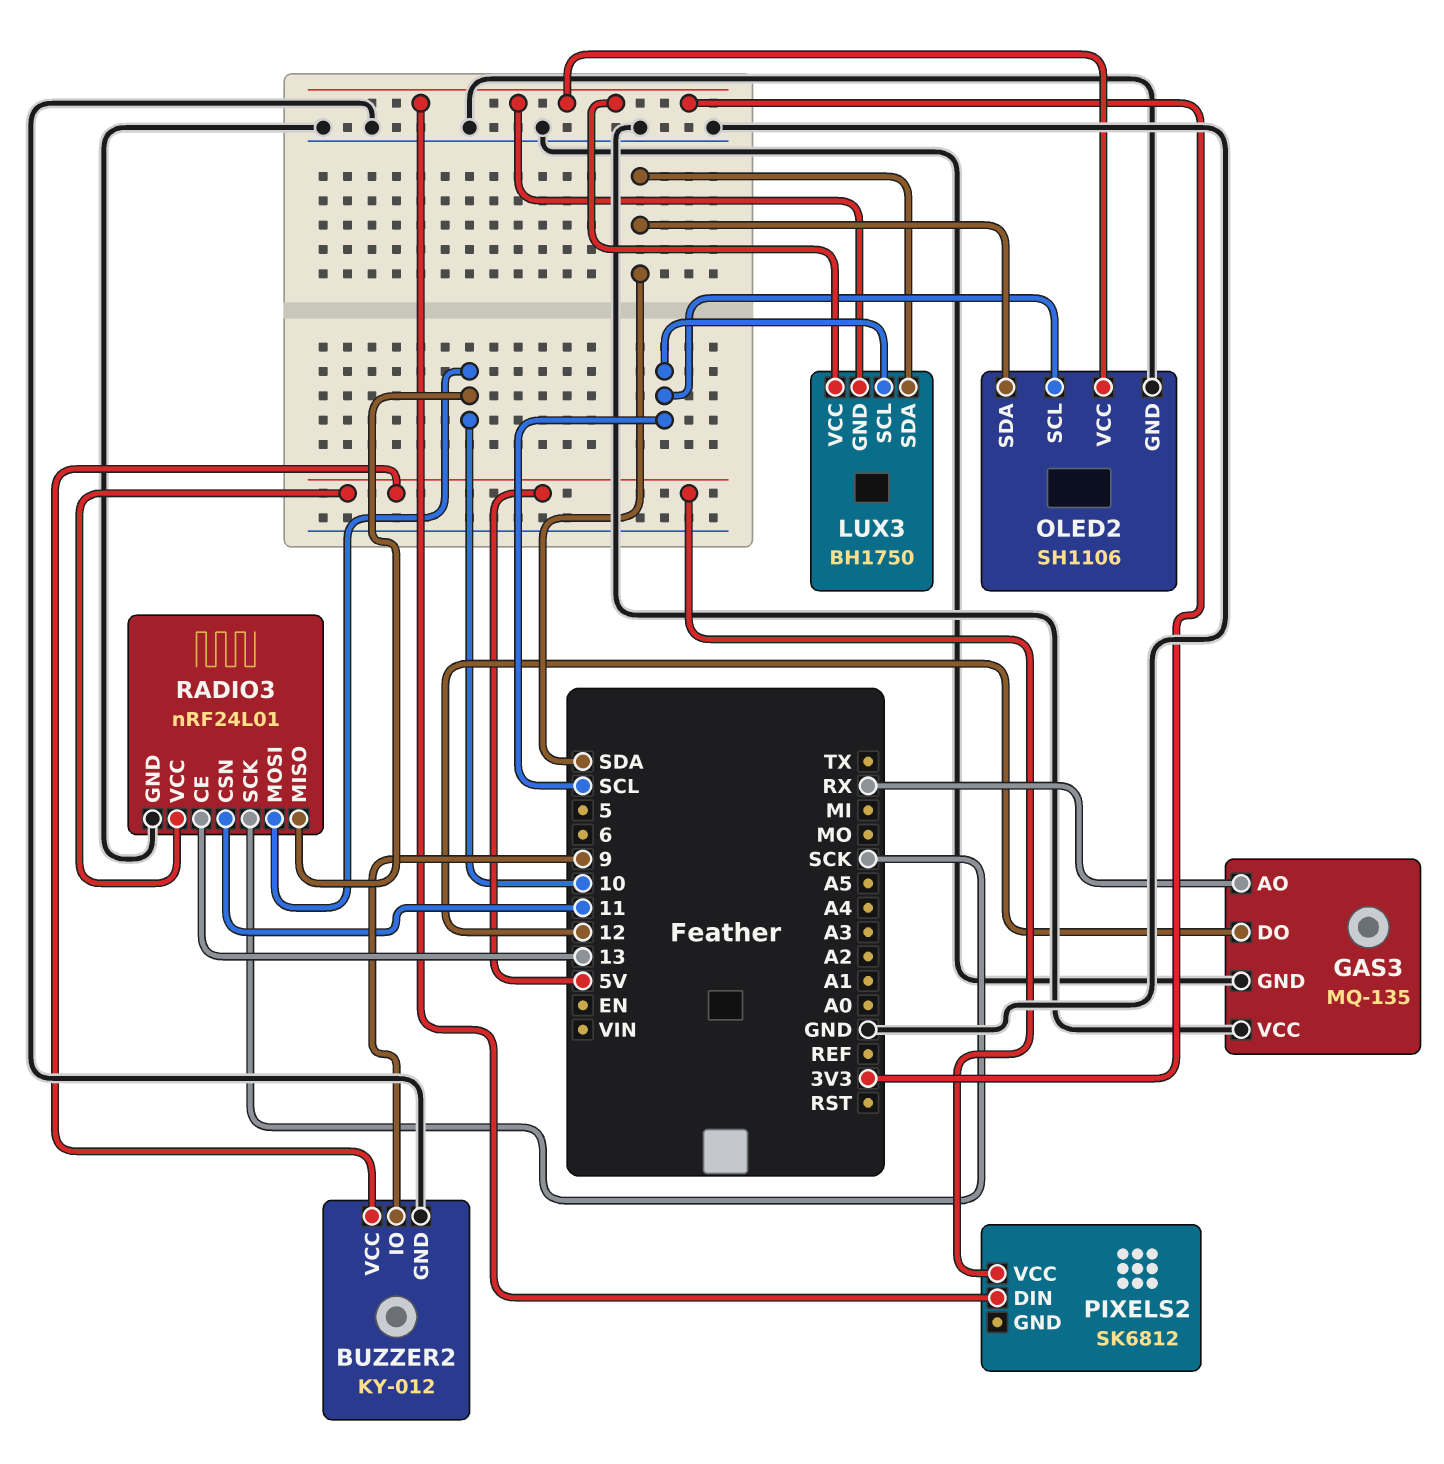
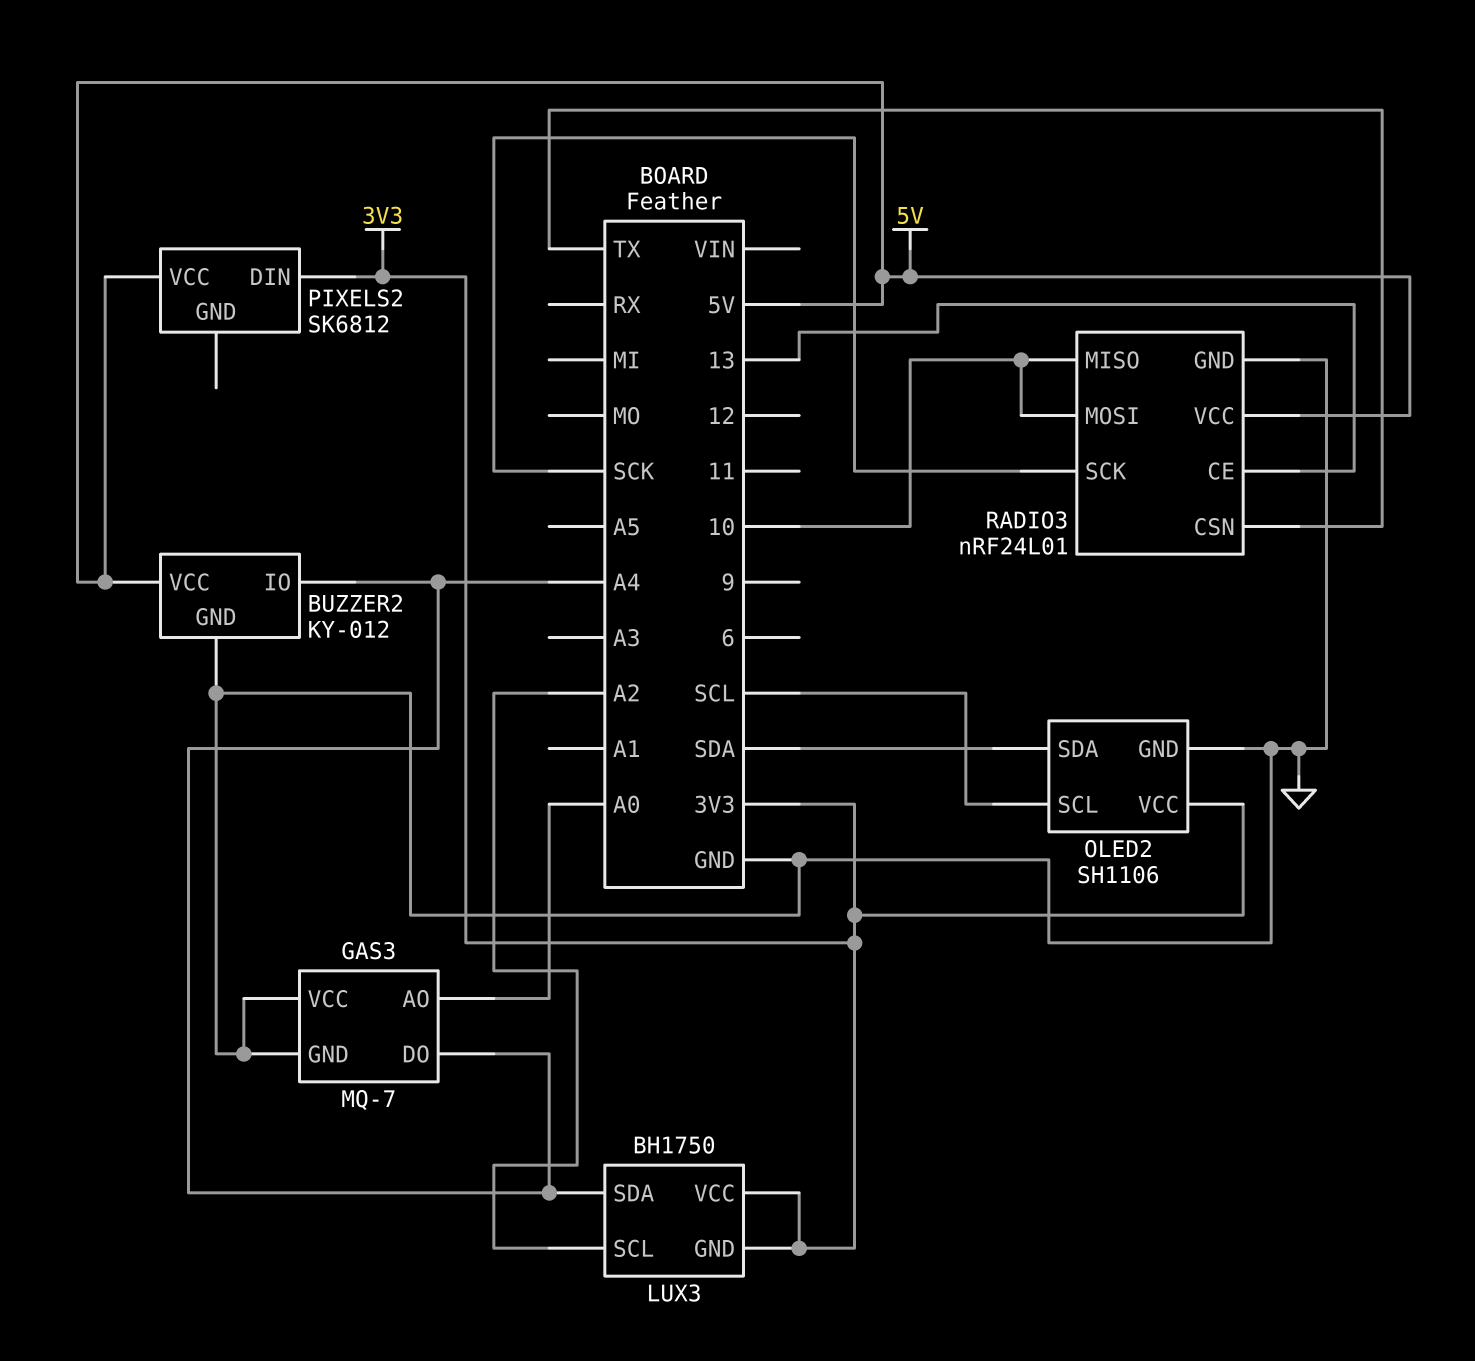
BUZZER2 pin IO: 9 -> A4
GAS3: MQ-135 -> MQ-7
GAS3 pin AO: RX -> A0
GAS3 pin DO: 12 -> A4
LUX3 pin SCL: SCL -> A2
LUX3 pin SDA: SDA -> A4
RADIO3 pin CSN: 11 -> TX

